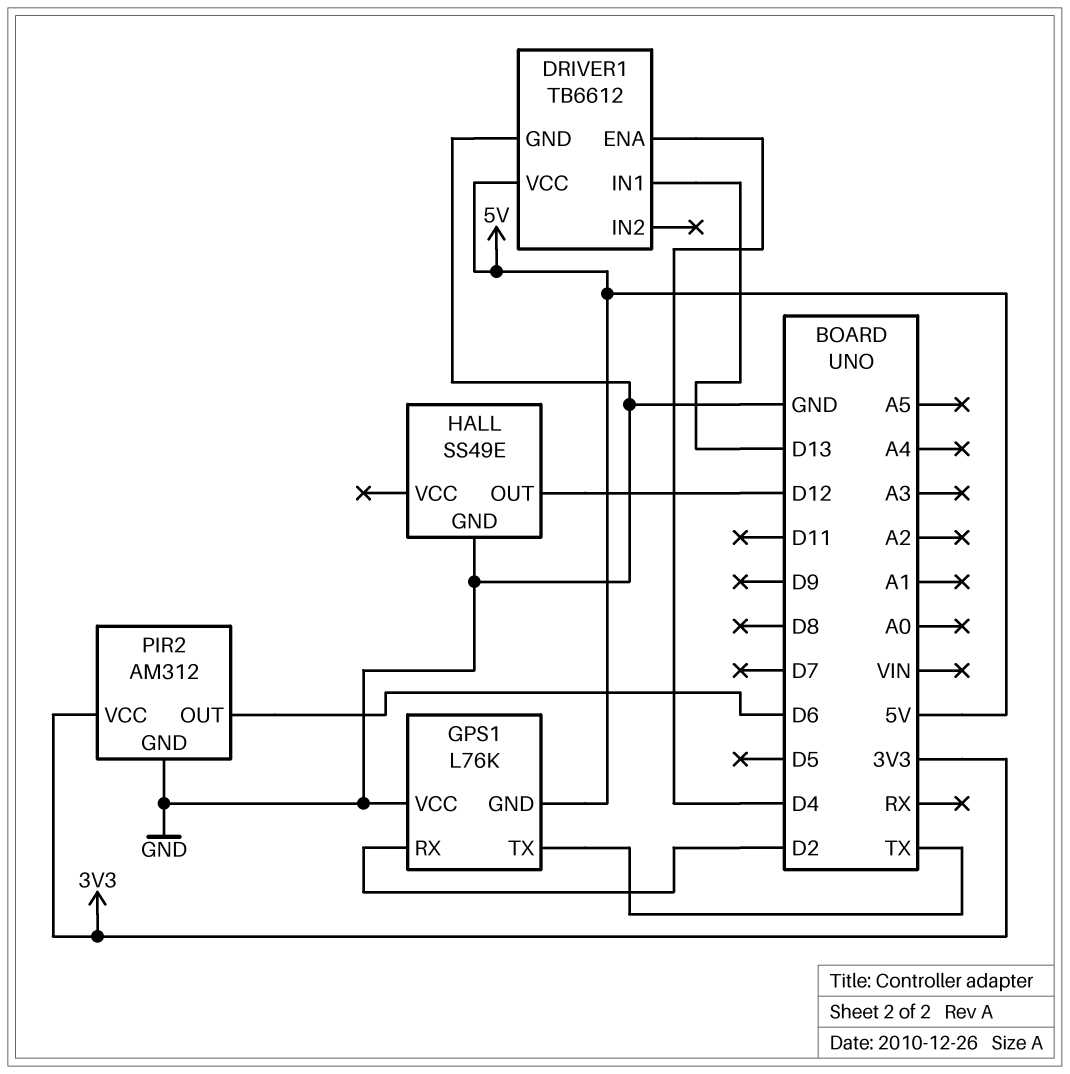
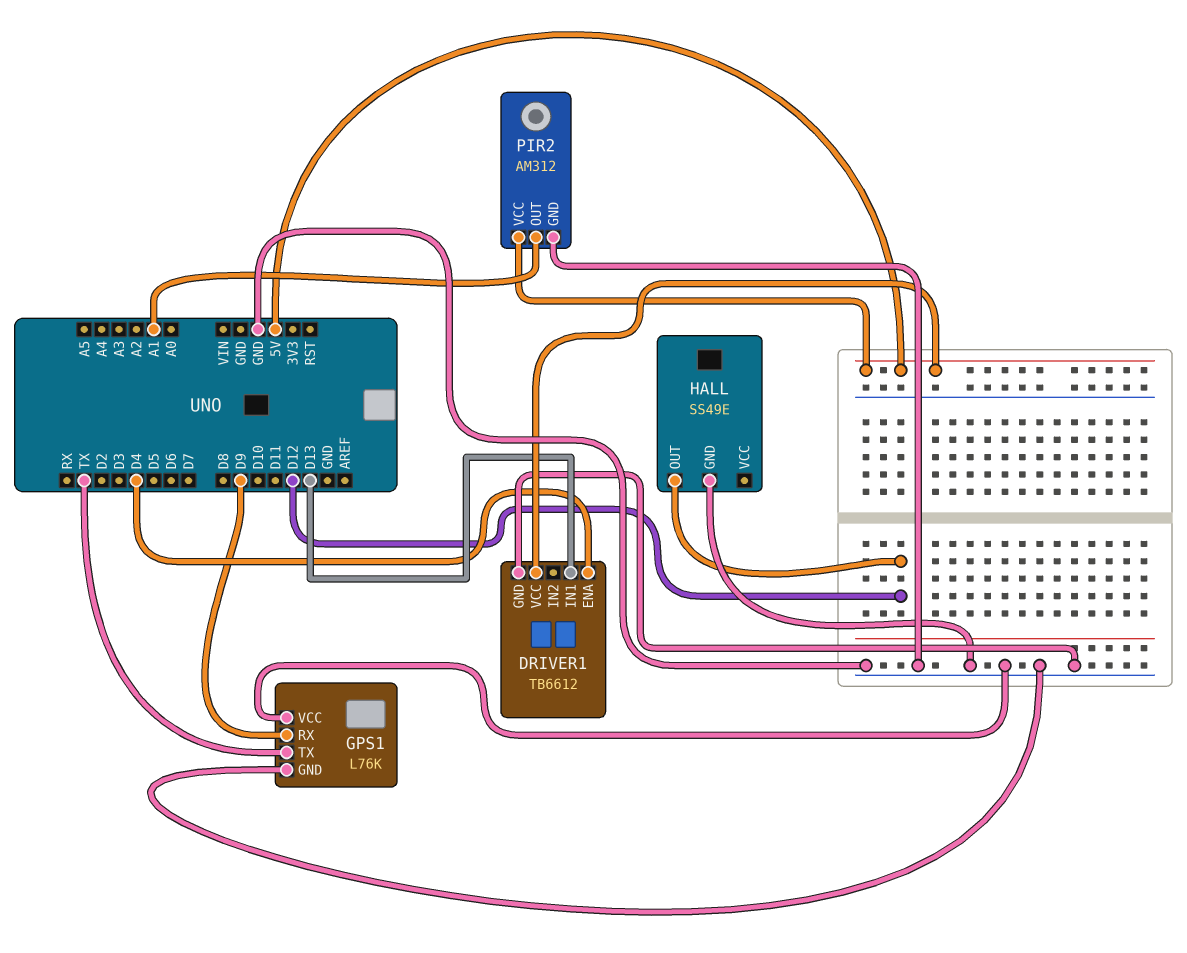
GPS1 pin GND: 5V -> GND
GPS1 pin RX: D2 -> D9
PIR2 pin OUT: D6 -> A1
PIR2 pin VCC: 3V3 -> 5V

